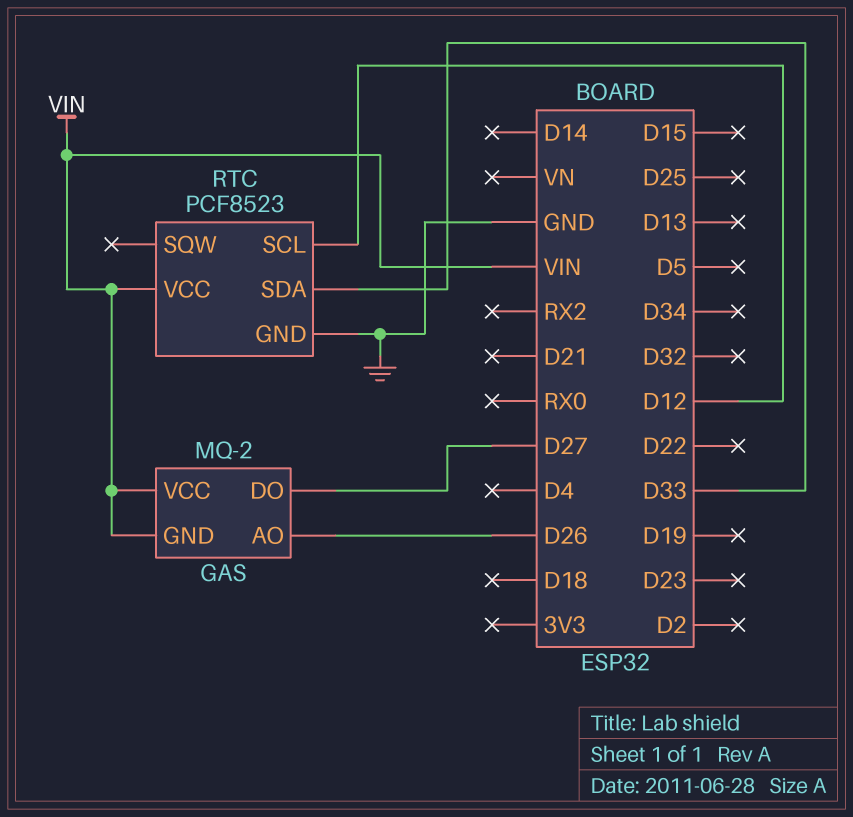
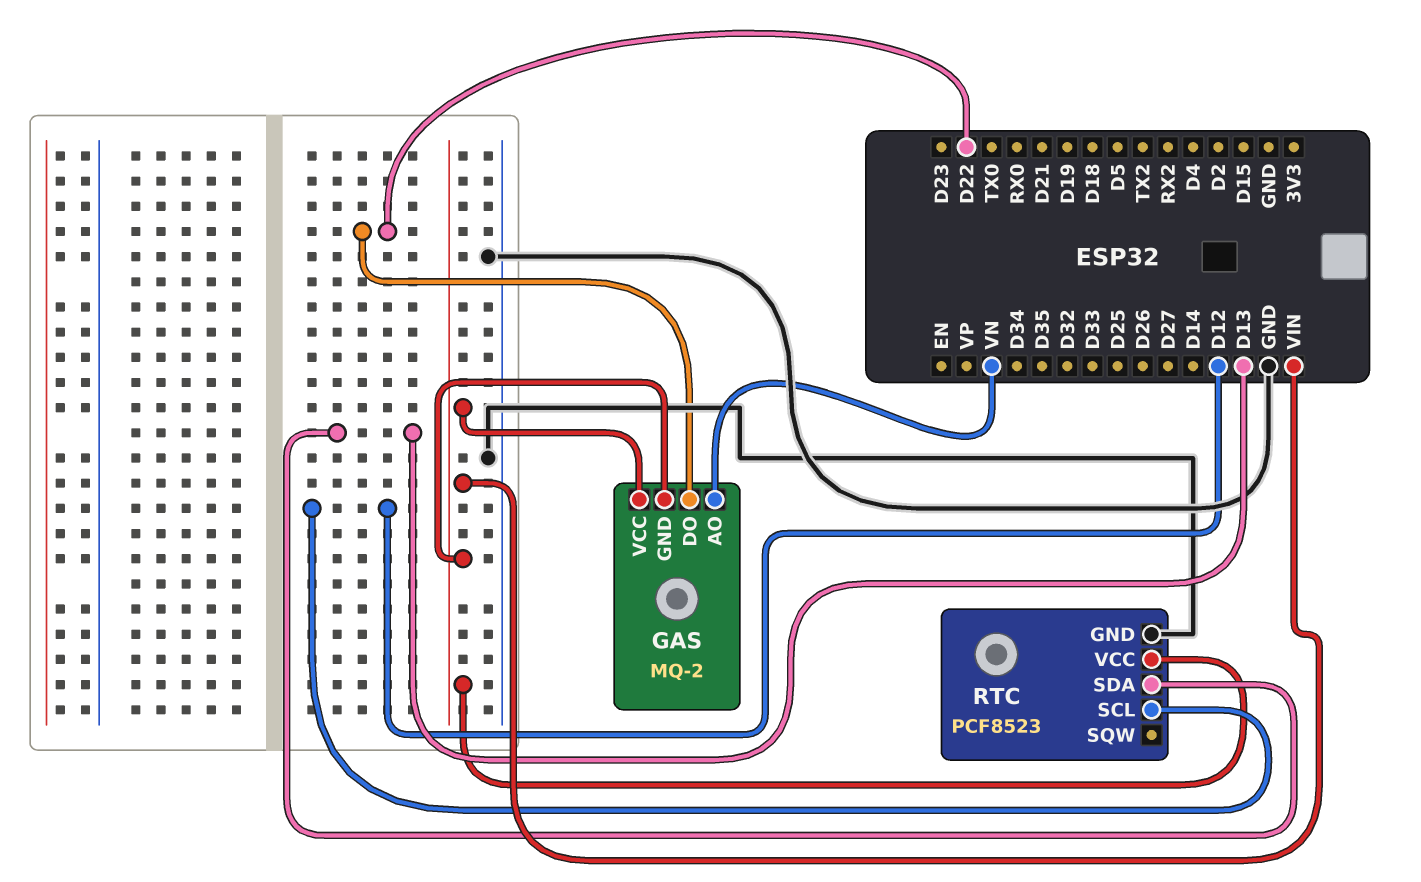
GAS pin AO: D26 -> VN
GAS pin DO: D27 -> D22
RTC pin SDA: D33 -> D13

